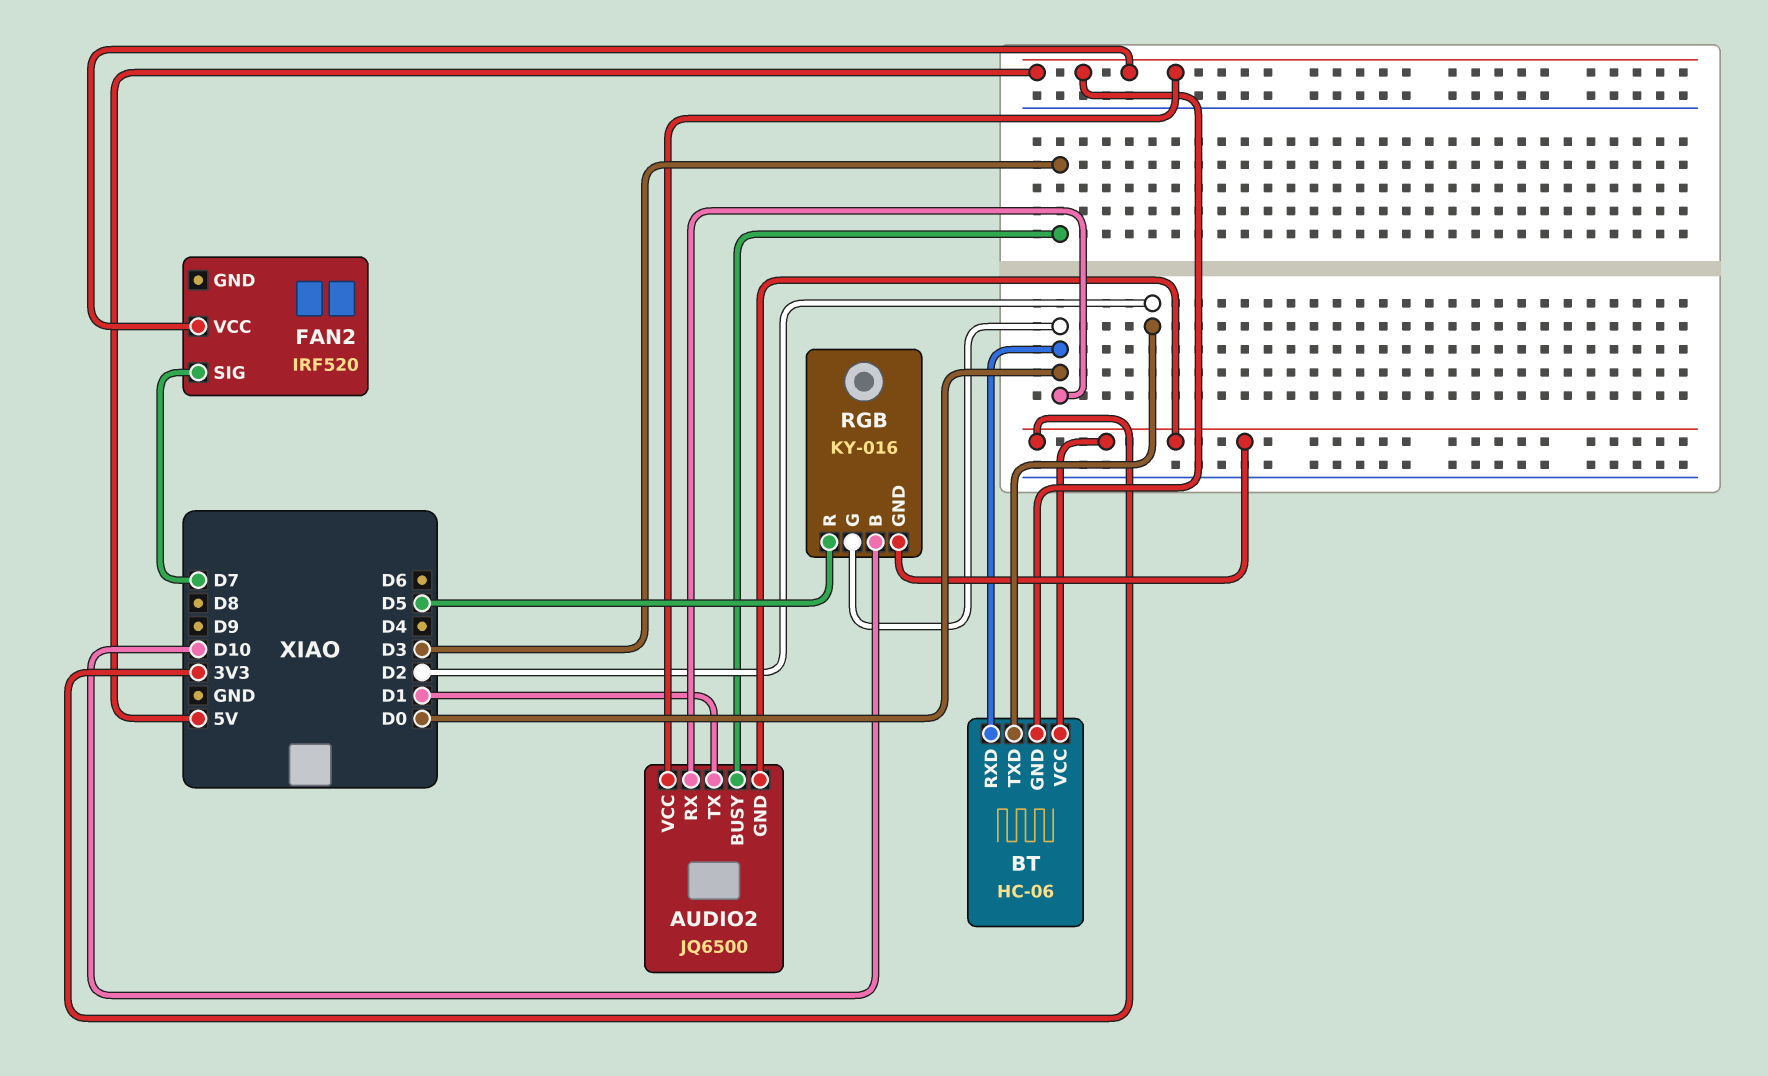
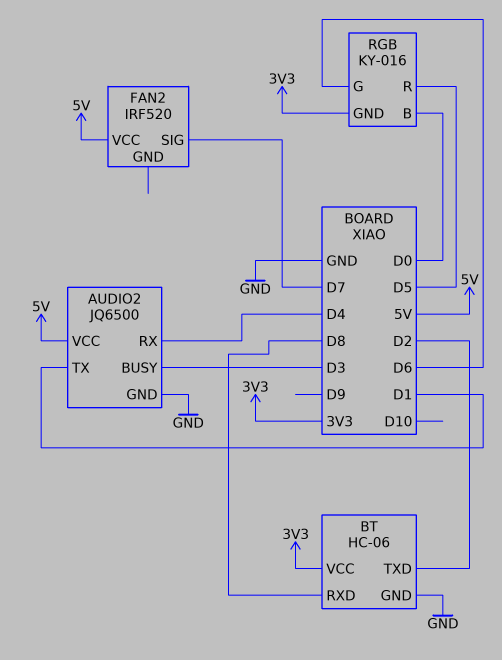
AUDIO2 pin GND: 3V3 -> GND
AUDIO2 pin RX: D0 -> D4
BT pin GND: 5V -> GND
BT pin RXD: D0 -> D8
RGB pin B: D10 -> D0
RGB pin G: D0 -> D6

